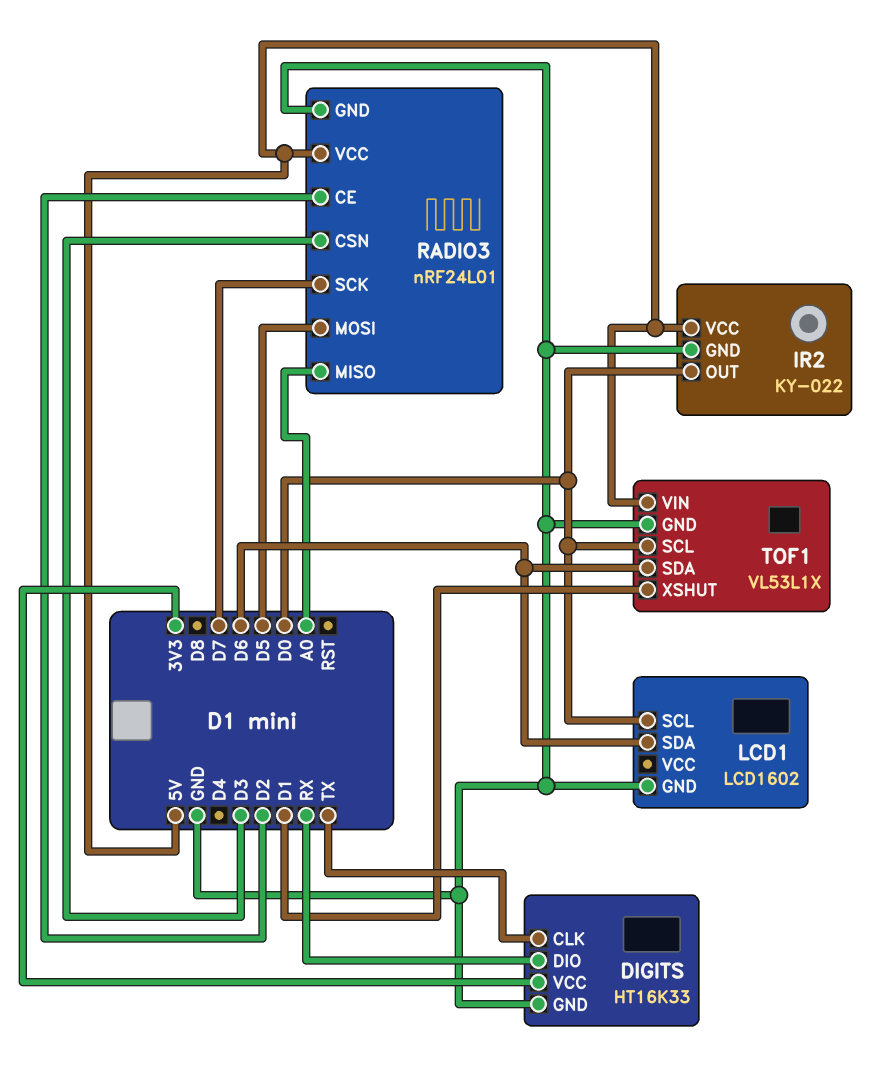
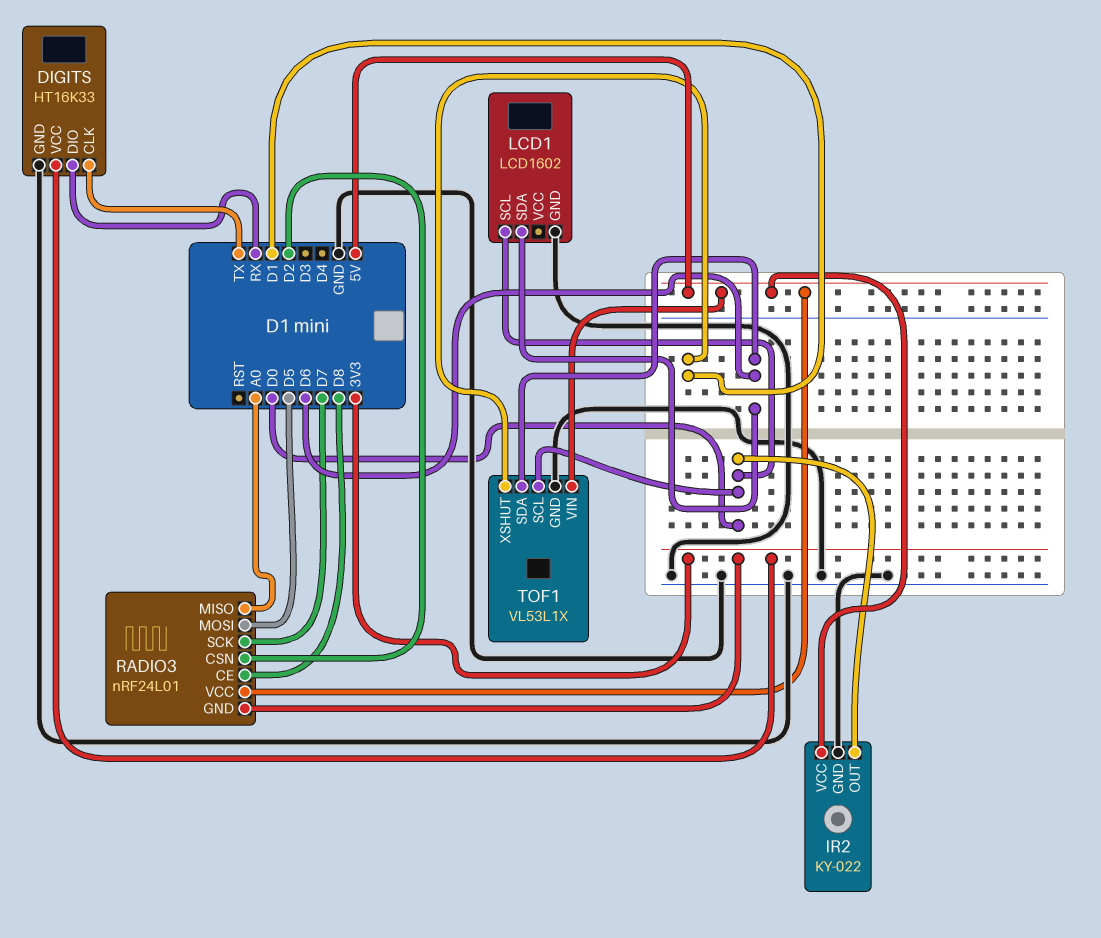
RADIO3 pin CE: D2 -> D8
RADIO3 pin CSN: D3 -> D2
RADIO3 pin GND: GND -> 3V3

